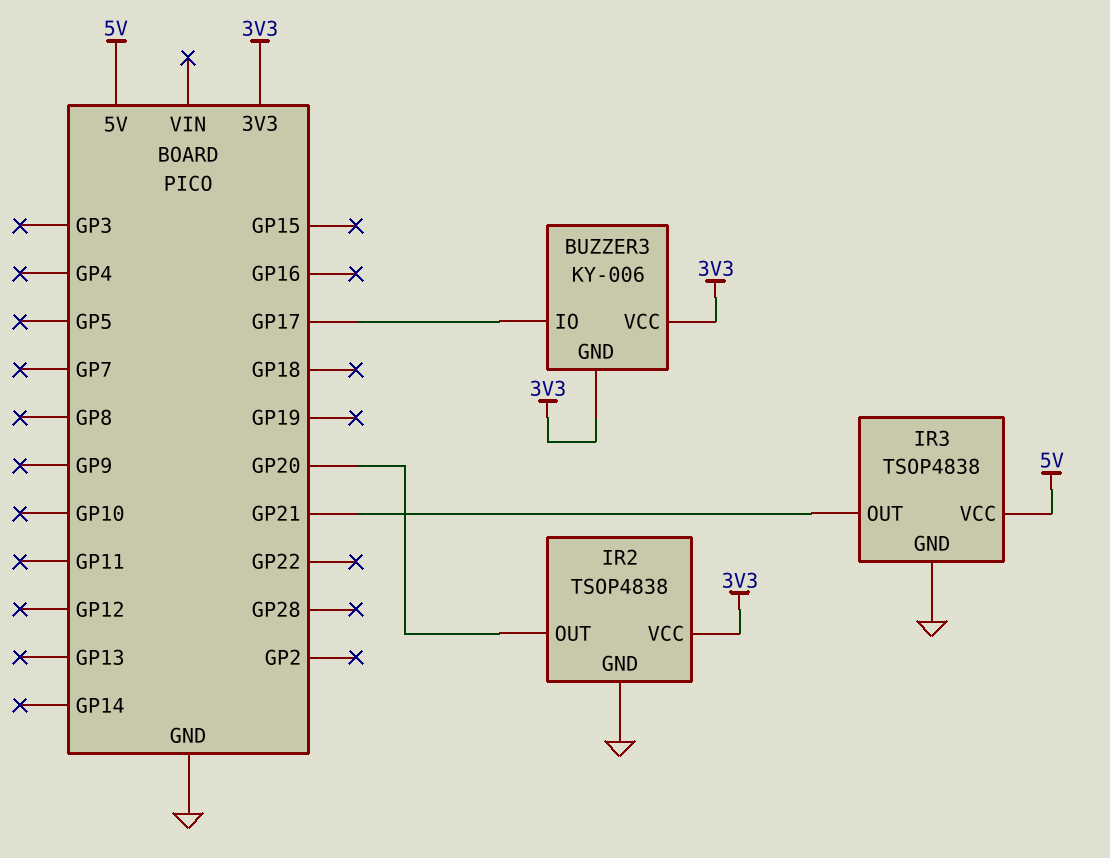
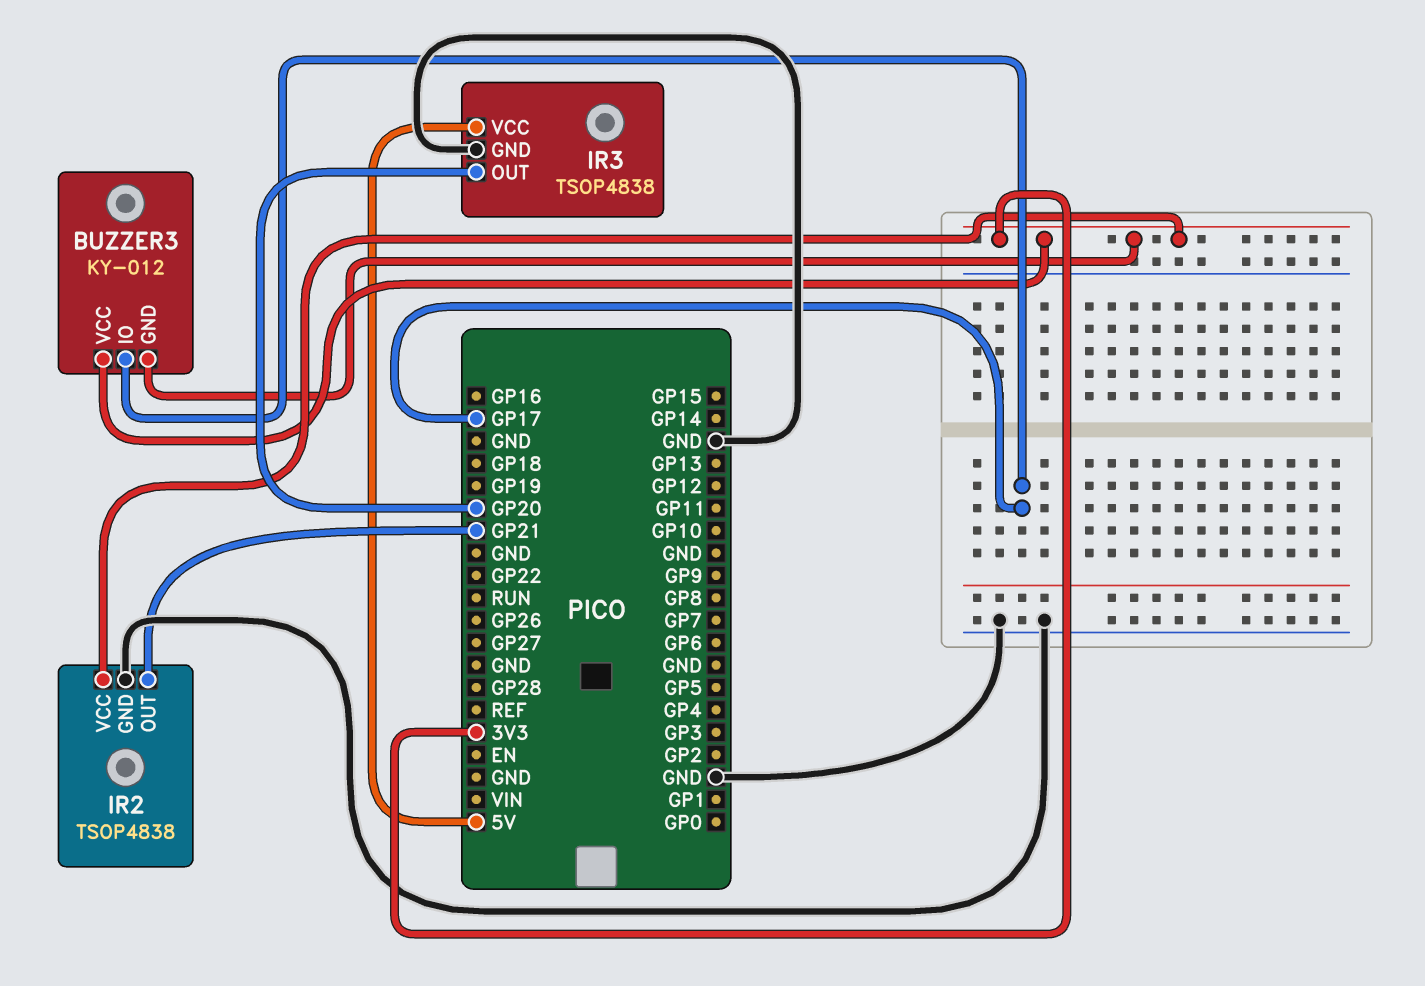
BUZZER3: KY-006 -> KY-012
IR2 pin OUT: GP20 -> GP21
IR3 pin OUT: GP21 -> GP20

